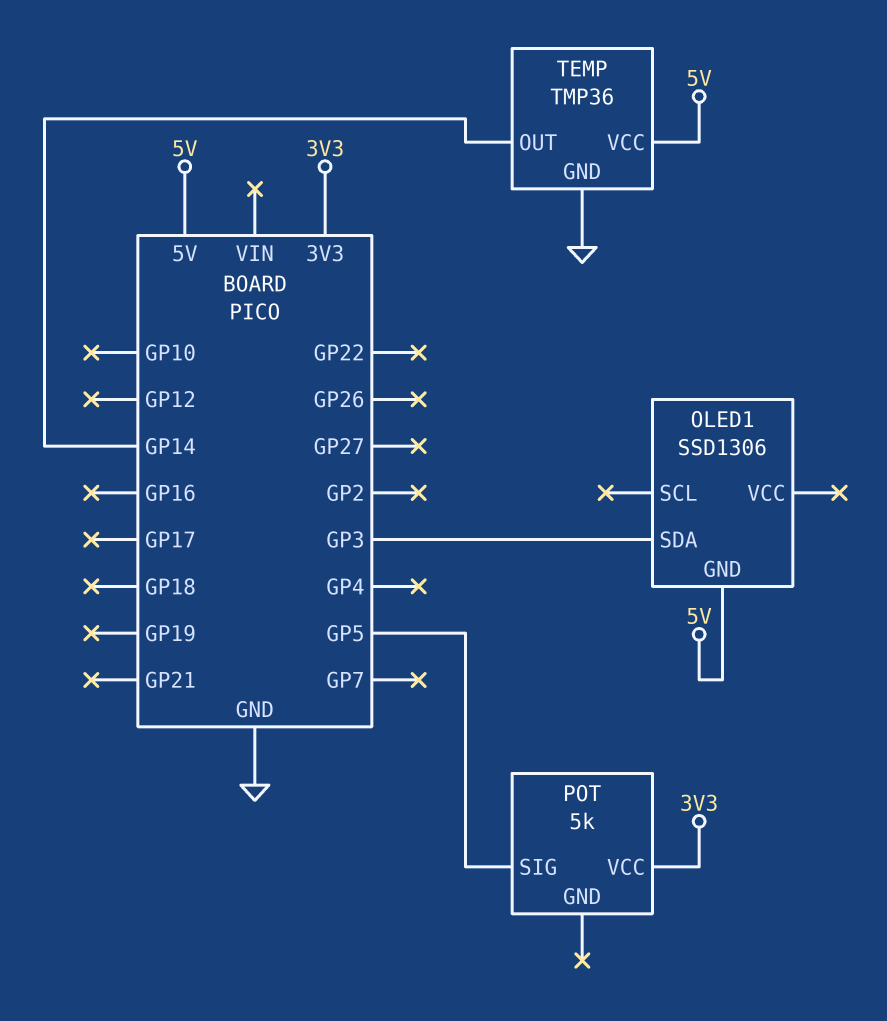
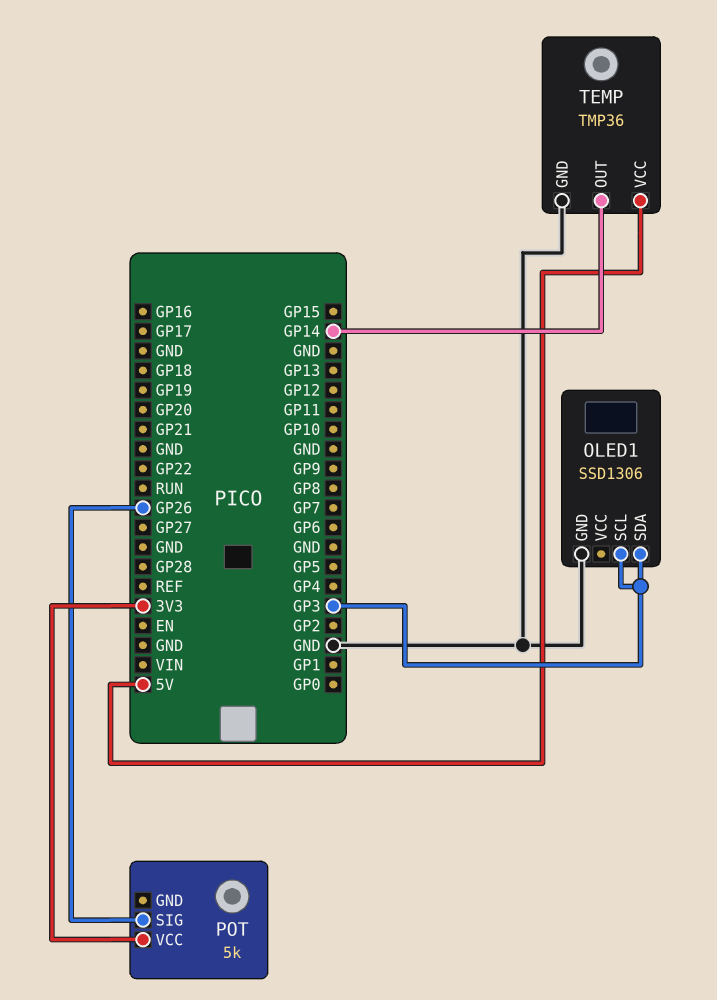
OLED1 pin GND: 5V -> GND
OLED1 pin SCL: none -> GP3
POT pin SIG: GP5 -> GP26

